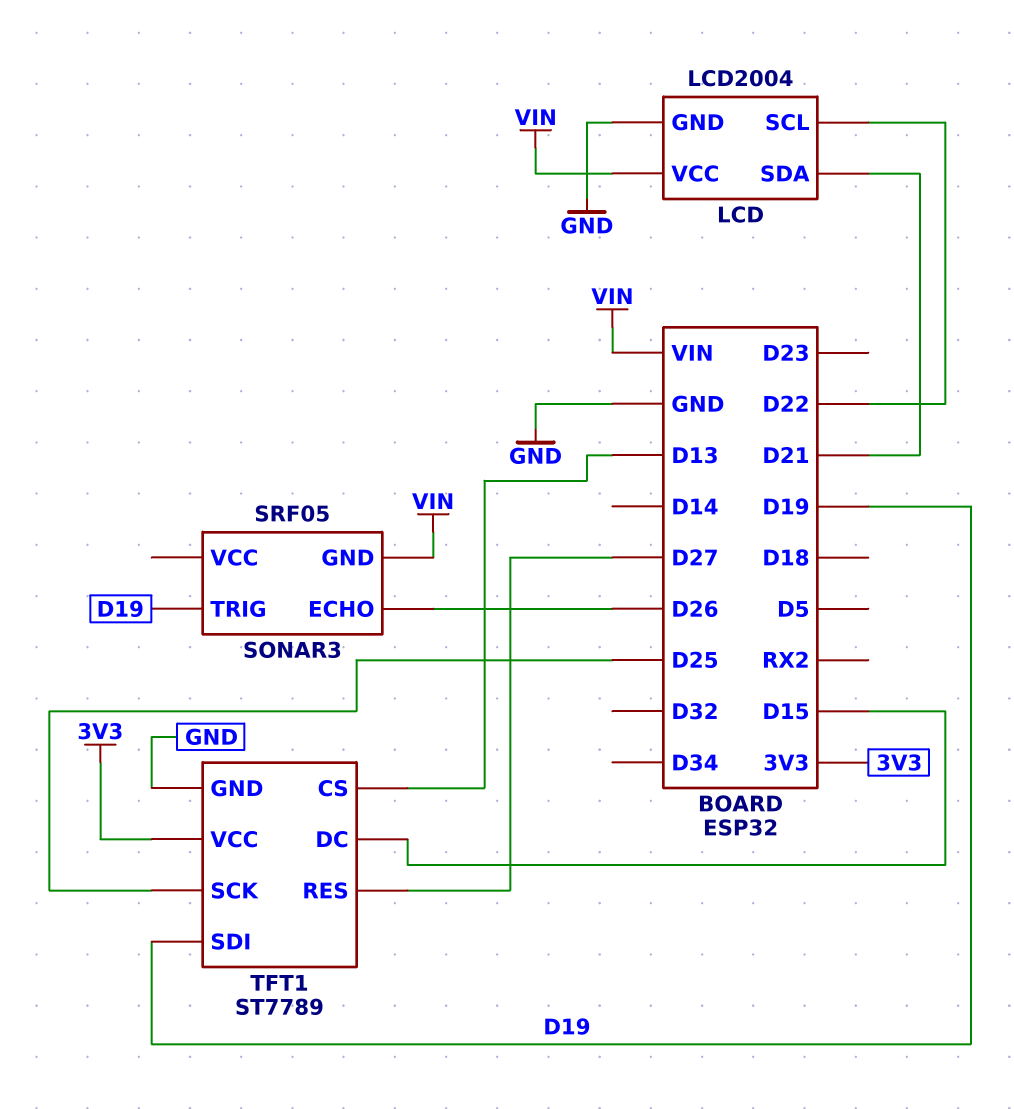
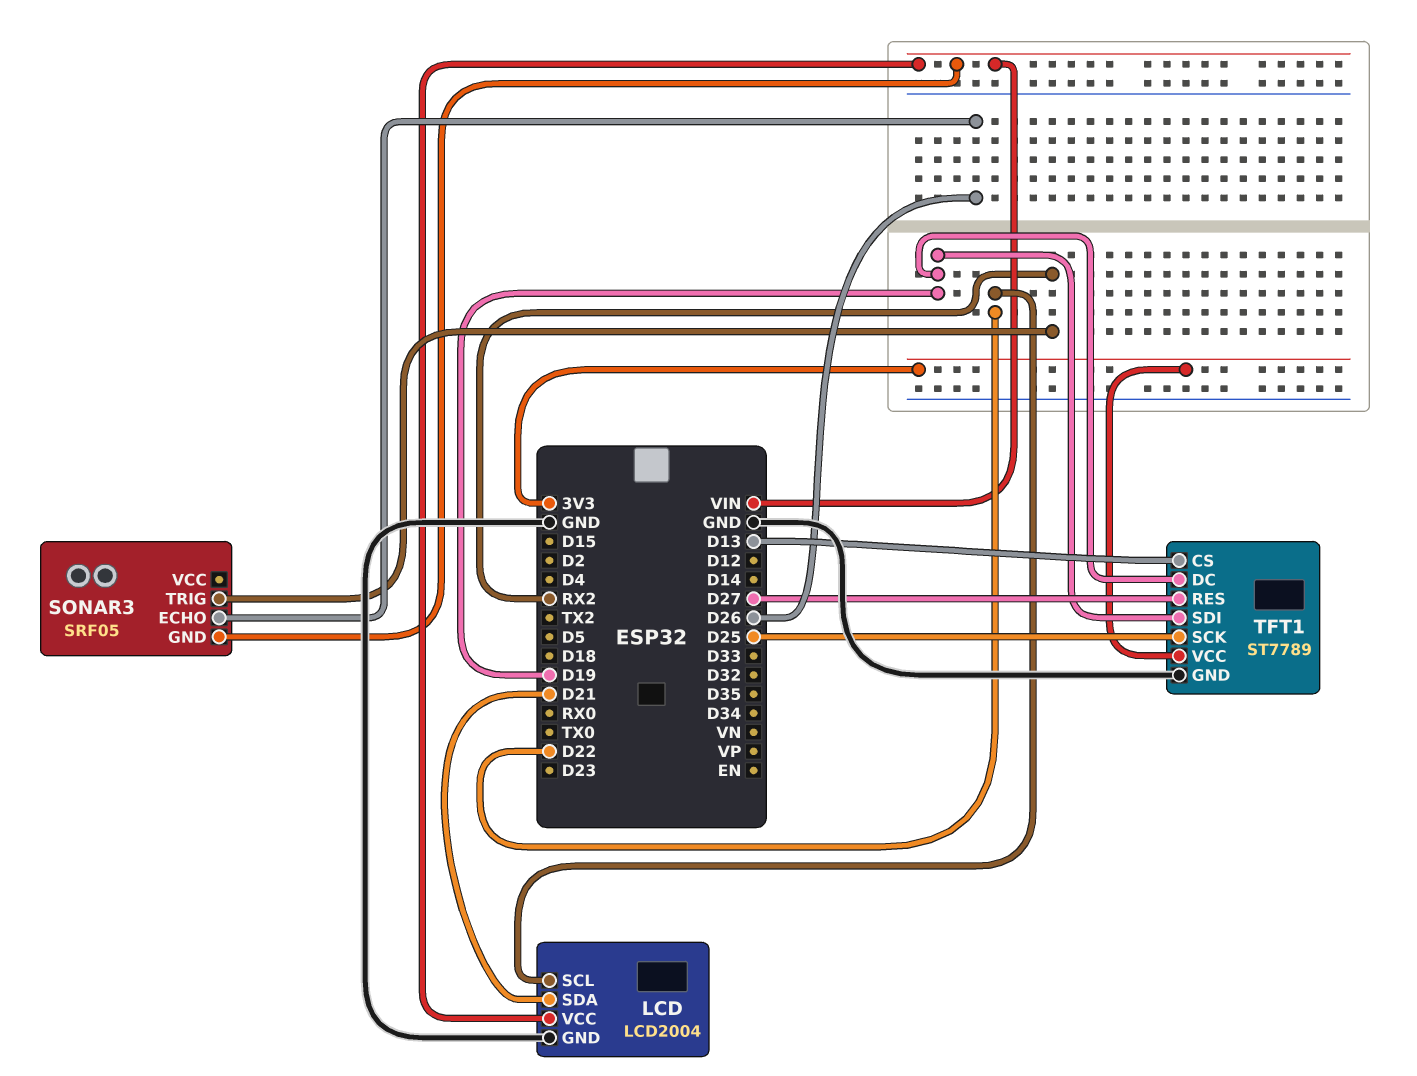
SONAR3 pin TRIG: D19 -> RX2
TFT1 pin DC: D15 -> D19

